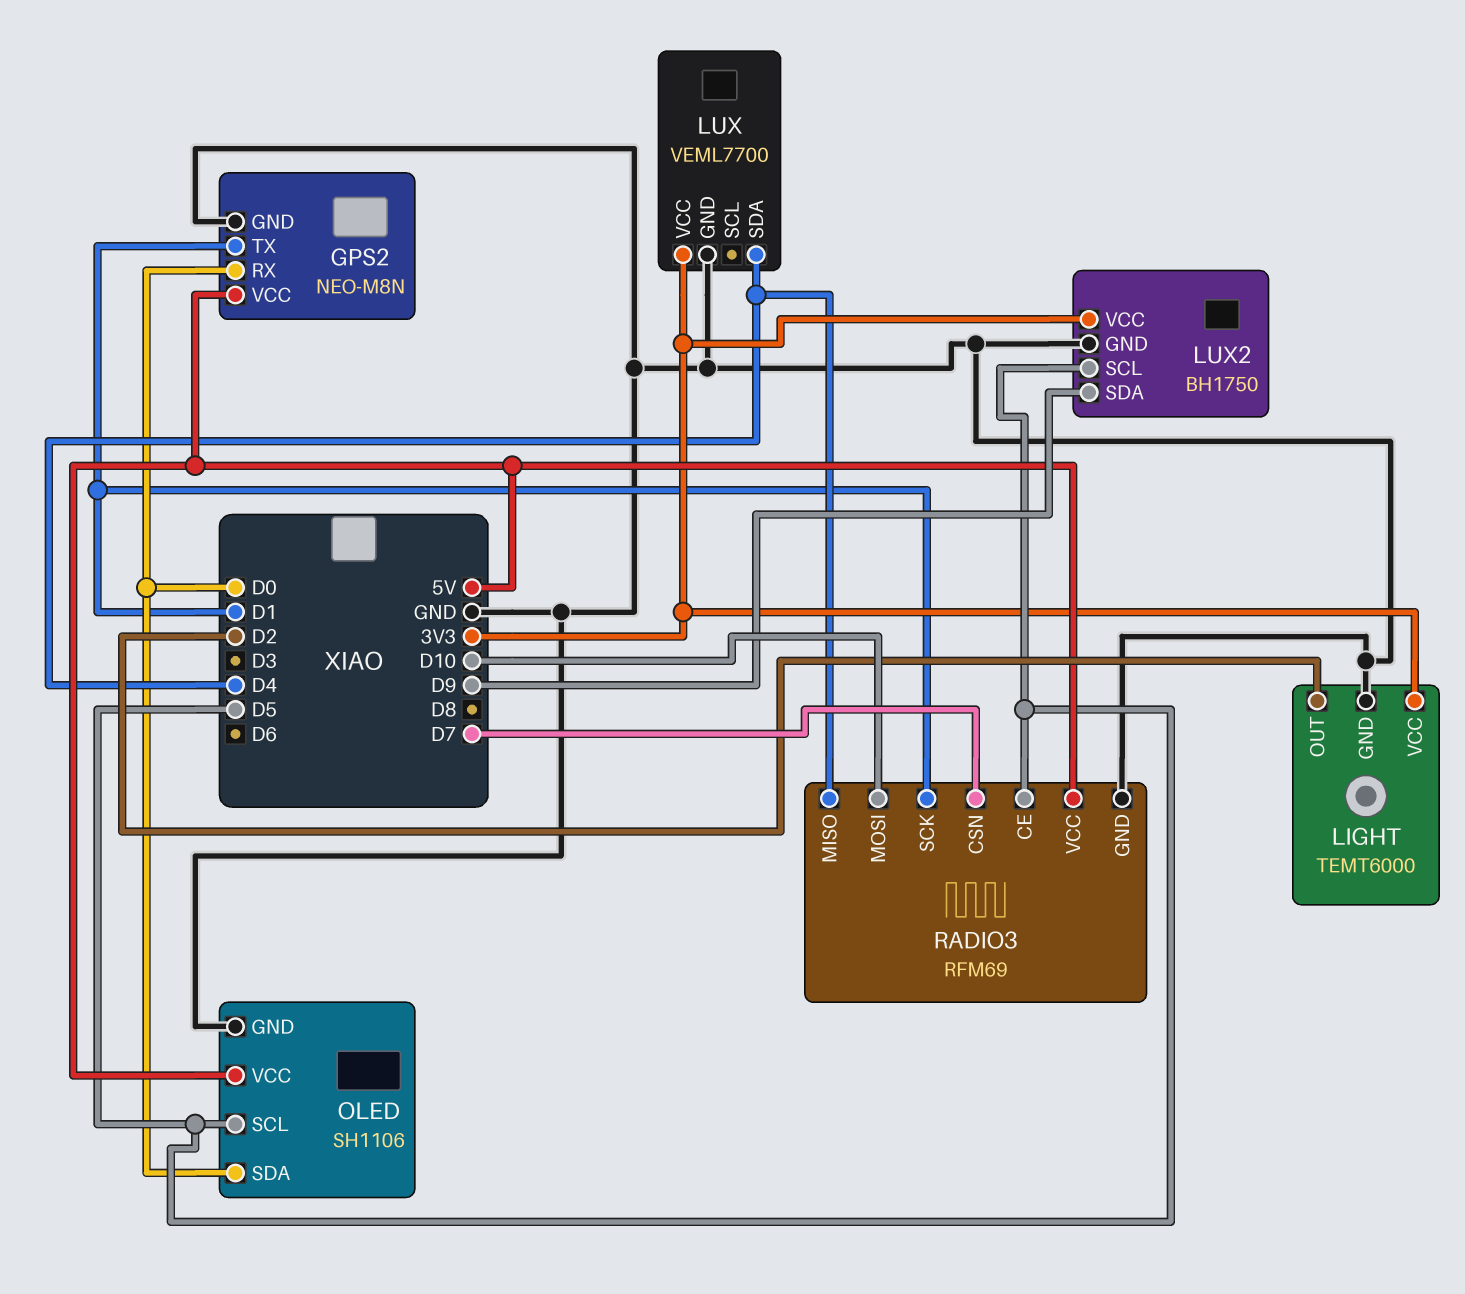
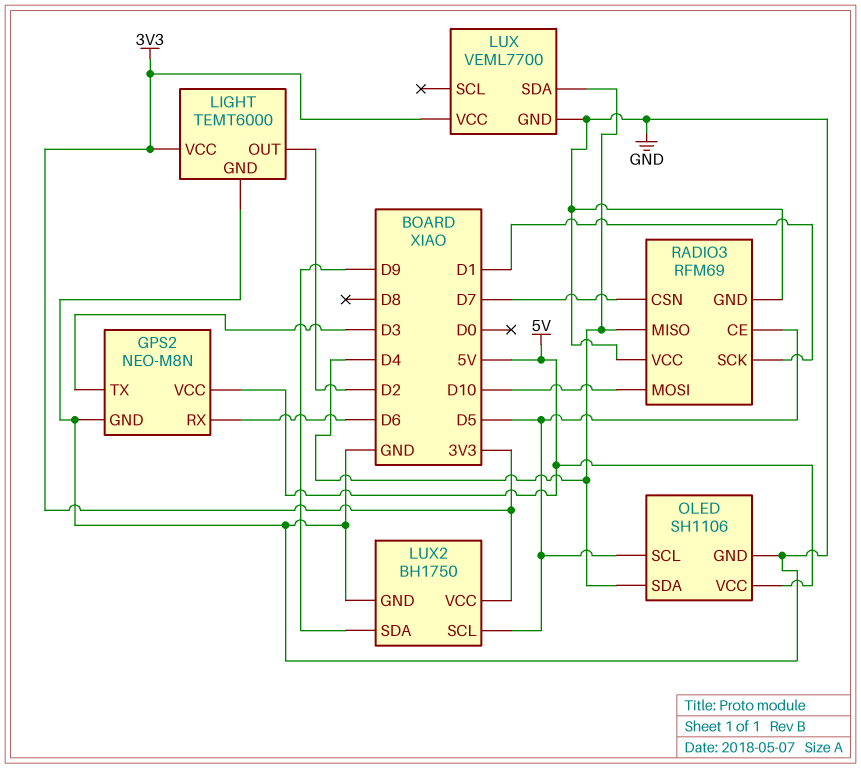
GPS2 pin RX: D0 -> D6
GPS2 pin TX: D1 -> D3
OLED pin SDA: D0 -> D4
RADIO3 pin VCC: 5V -> GND

